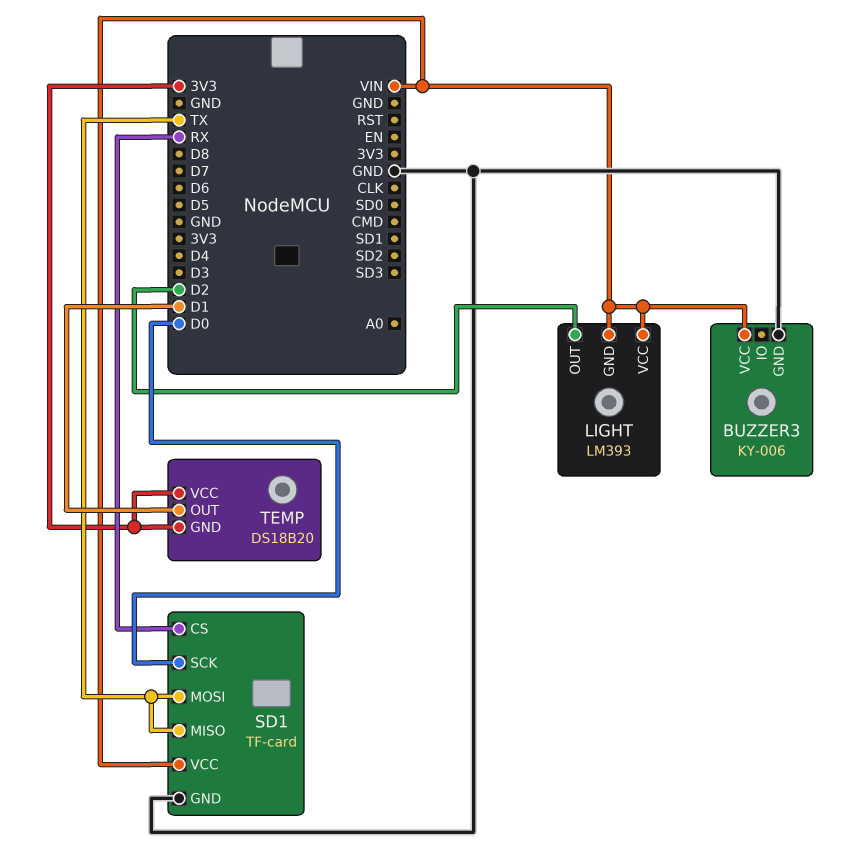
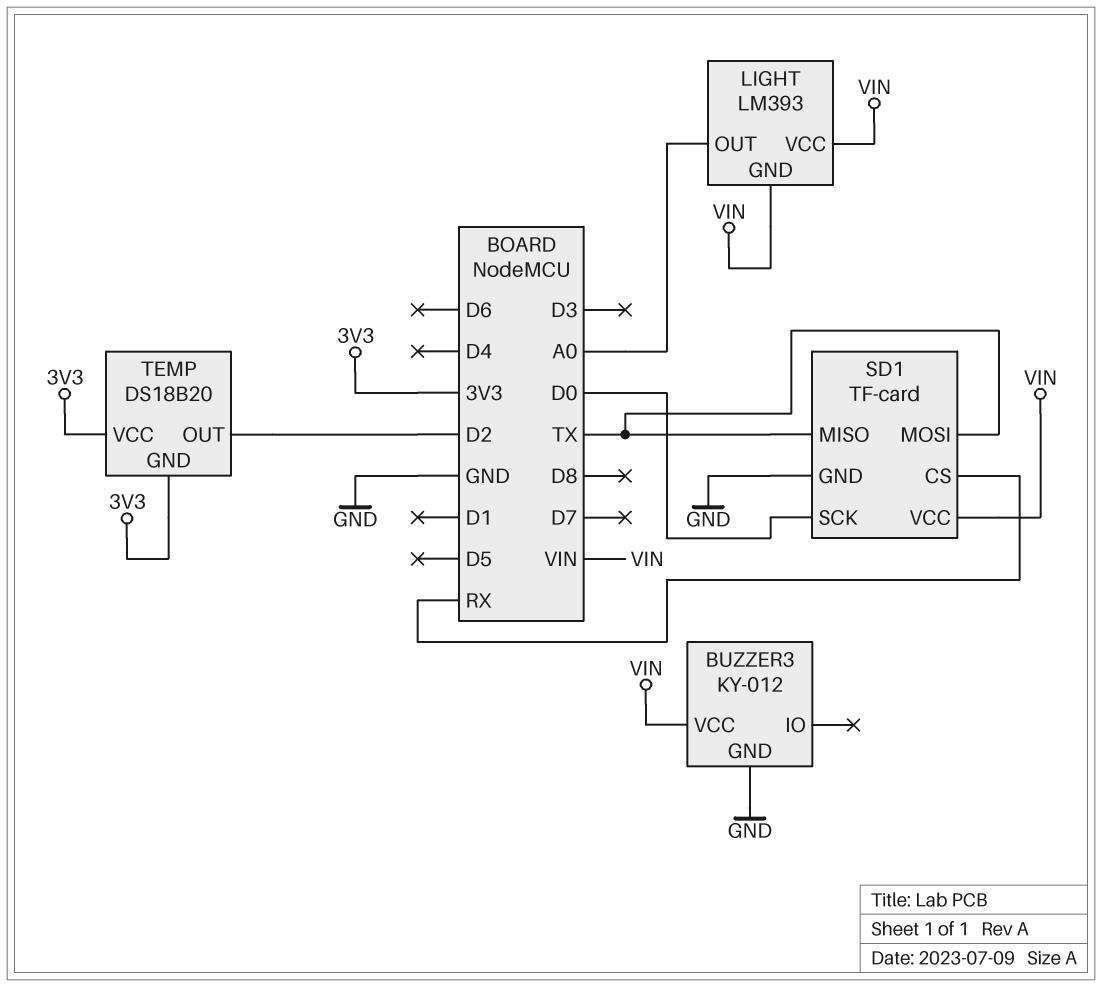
BUZZER3: KY-006 -> KY-012
LIGHT pin OUT: D2 -> A0
TEMP pin OUT: D1 -> D2

